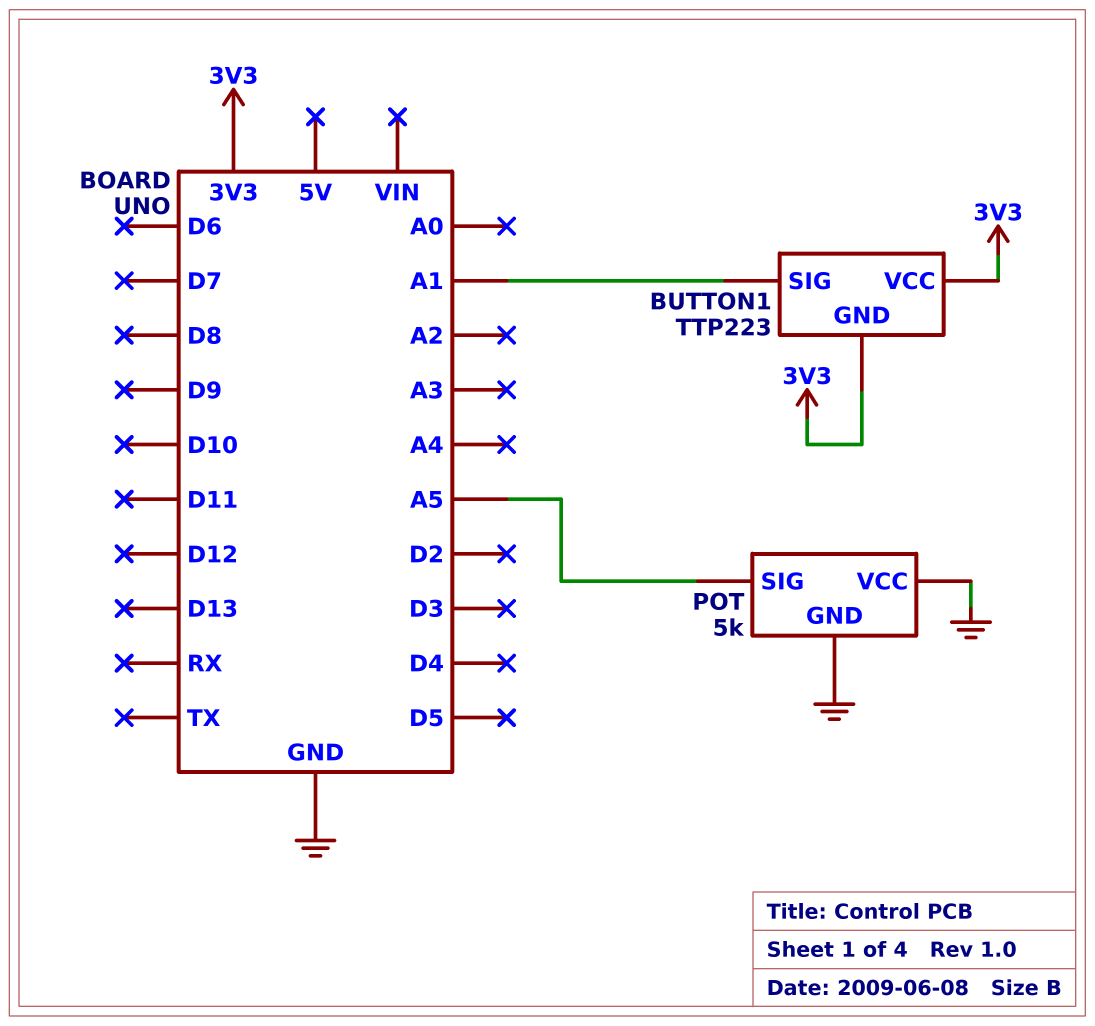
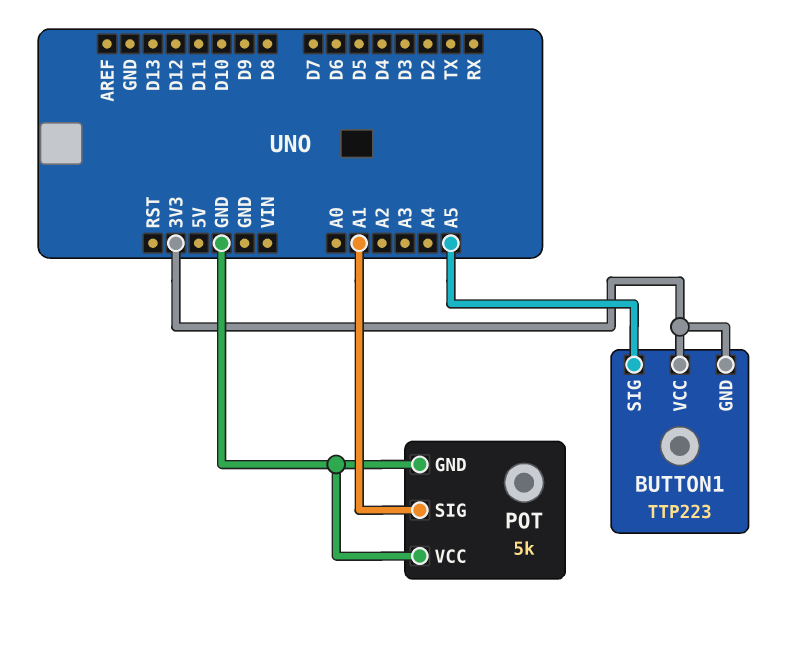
BUTTON1 pin SIG: A1 -> A5
POT pin SIG: A5 -> A1

